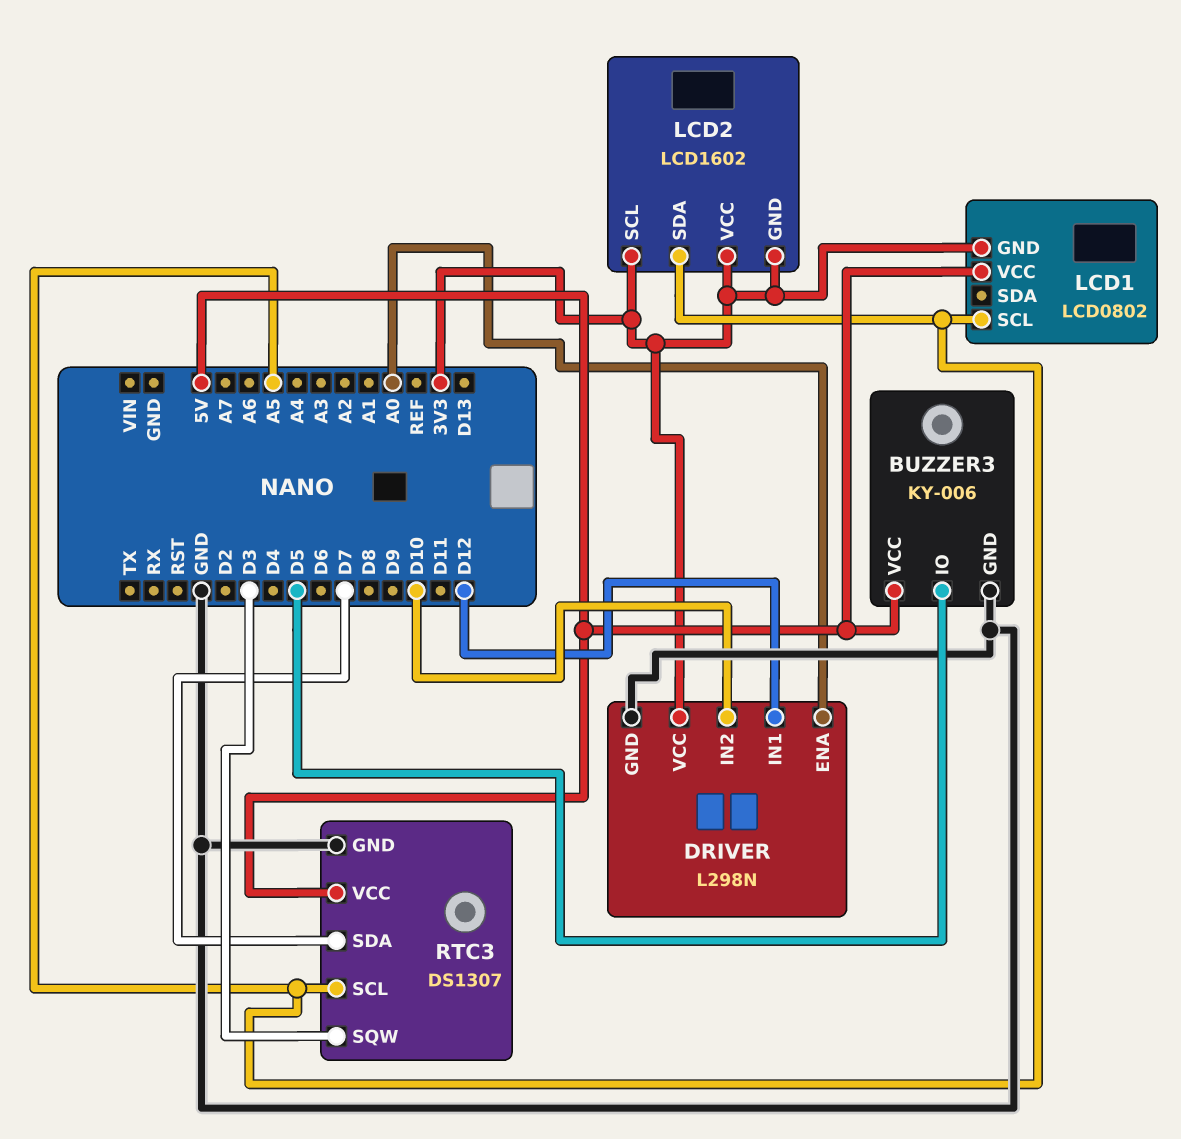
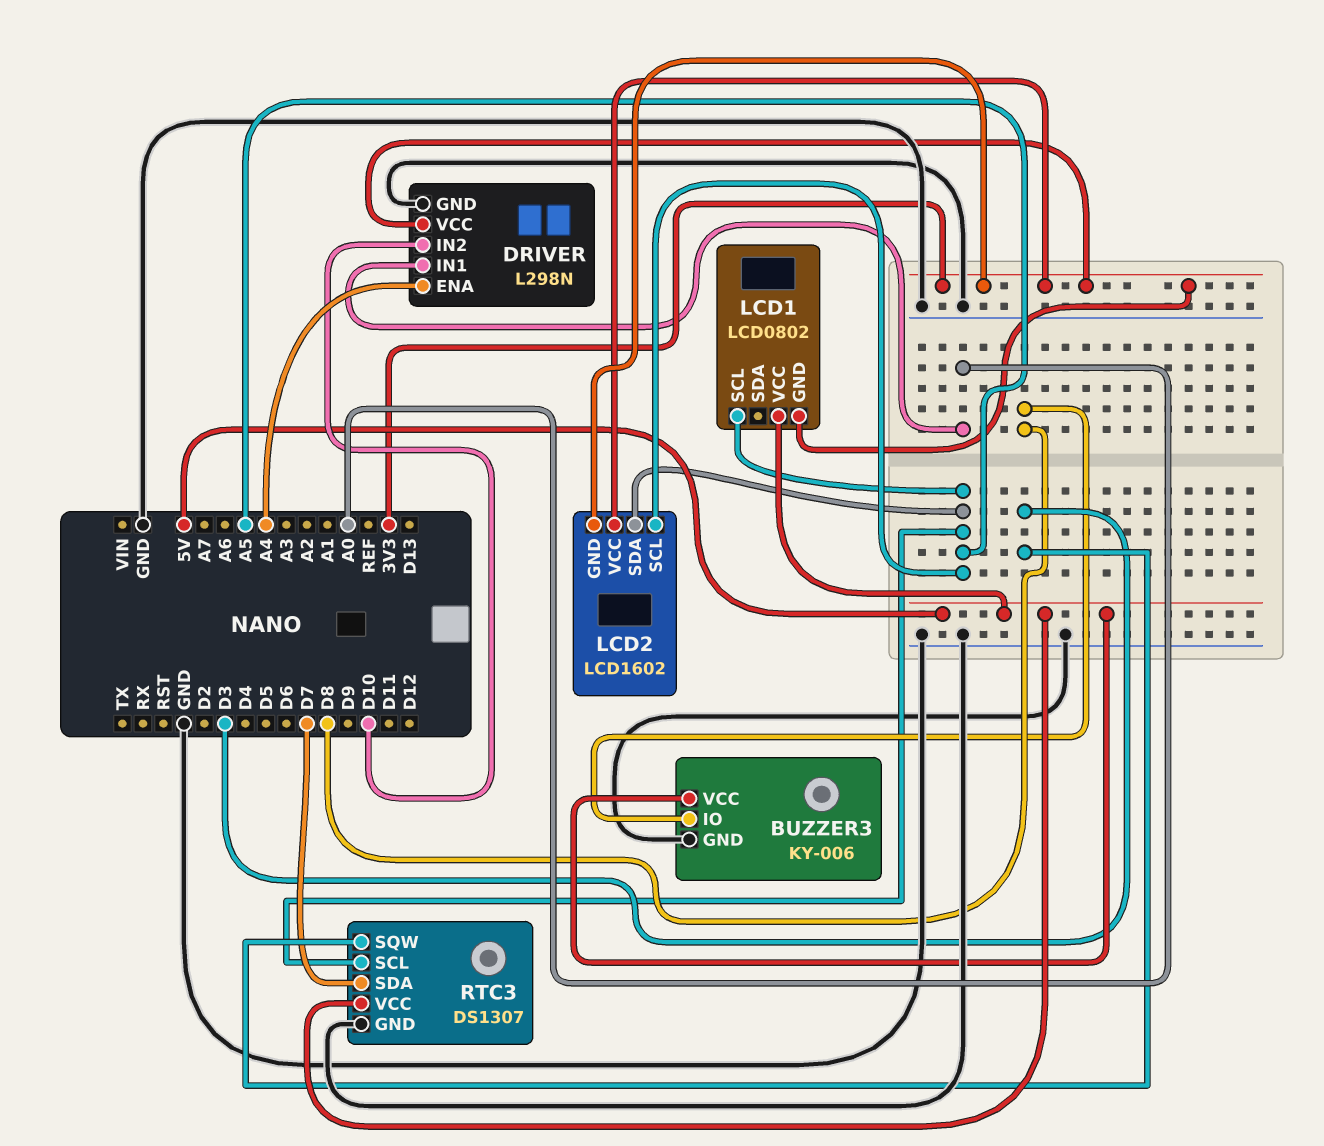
BUZZER3 pin IO: D5 -> D8
DRIVER pin ENA: A0 -> A4
DRIVER pin IN1: D12 -> A0
LCD2 pin SCL: 3V3 -> A5

